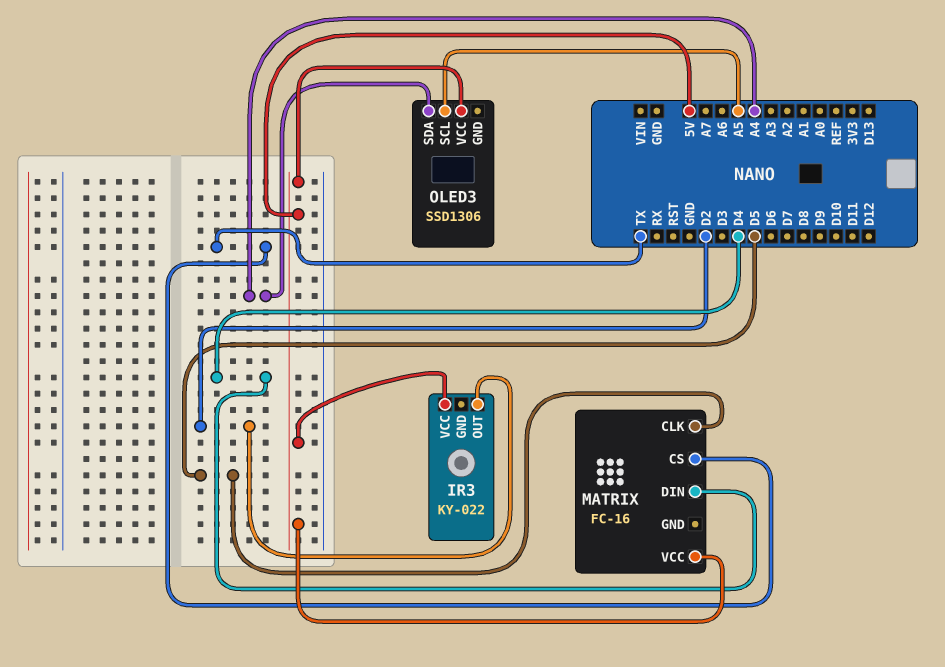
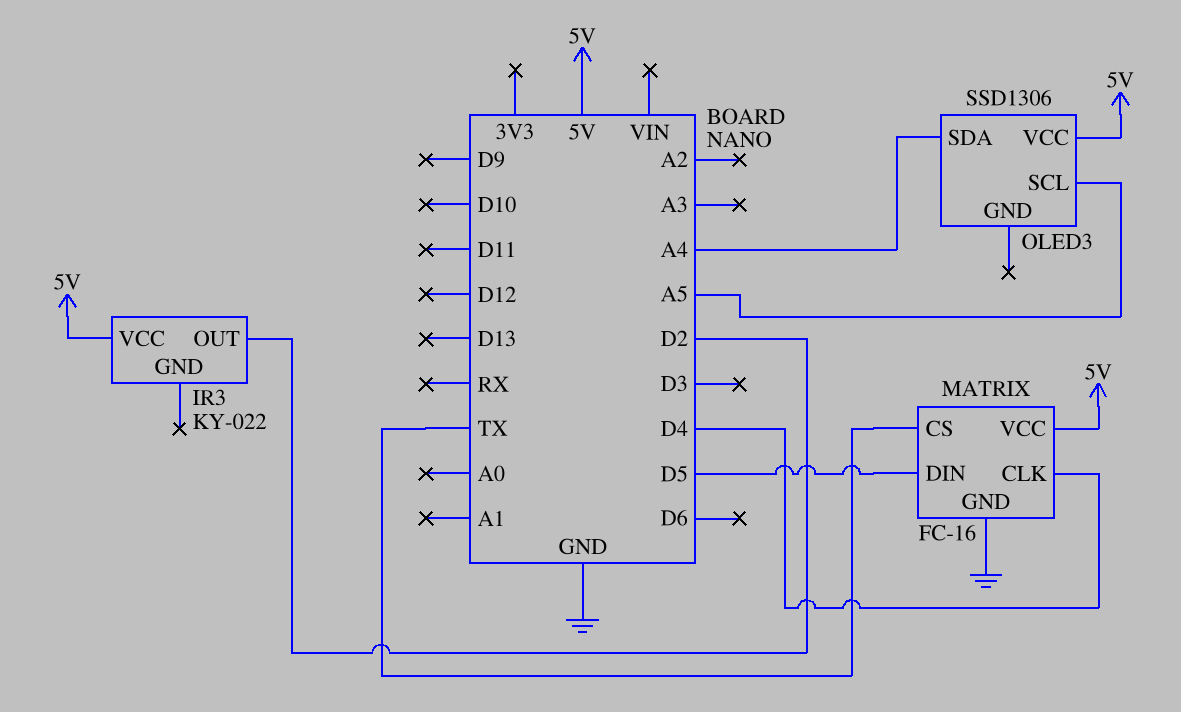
MATRIX pin CLK: D5 -> D4
MATRIX pin DIN: D4 -> D5
MATRIX pin GND: none -> GND

